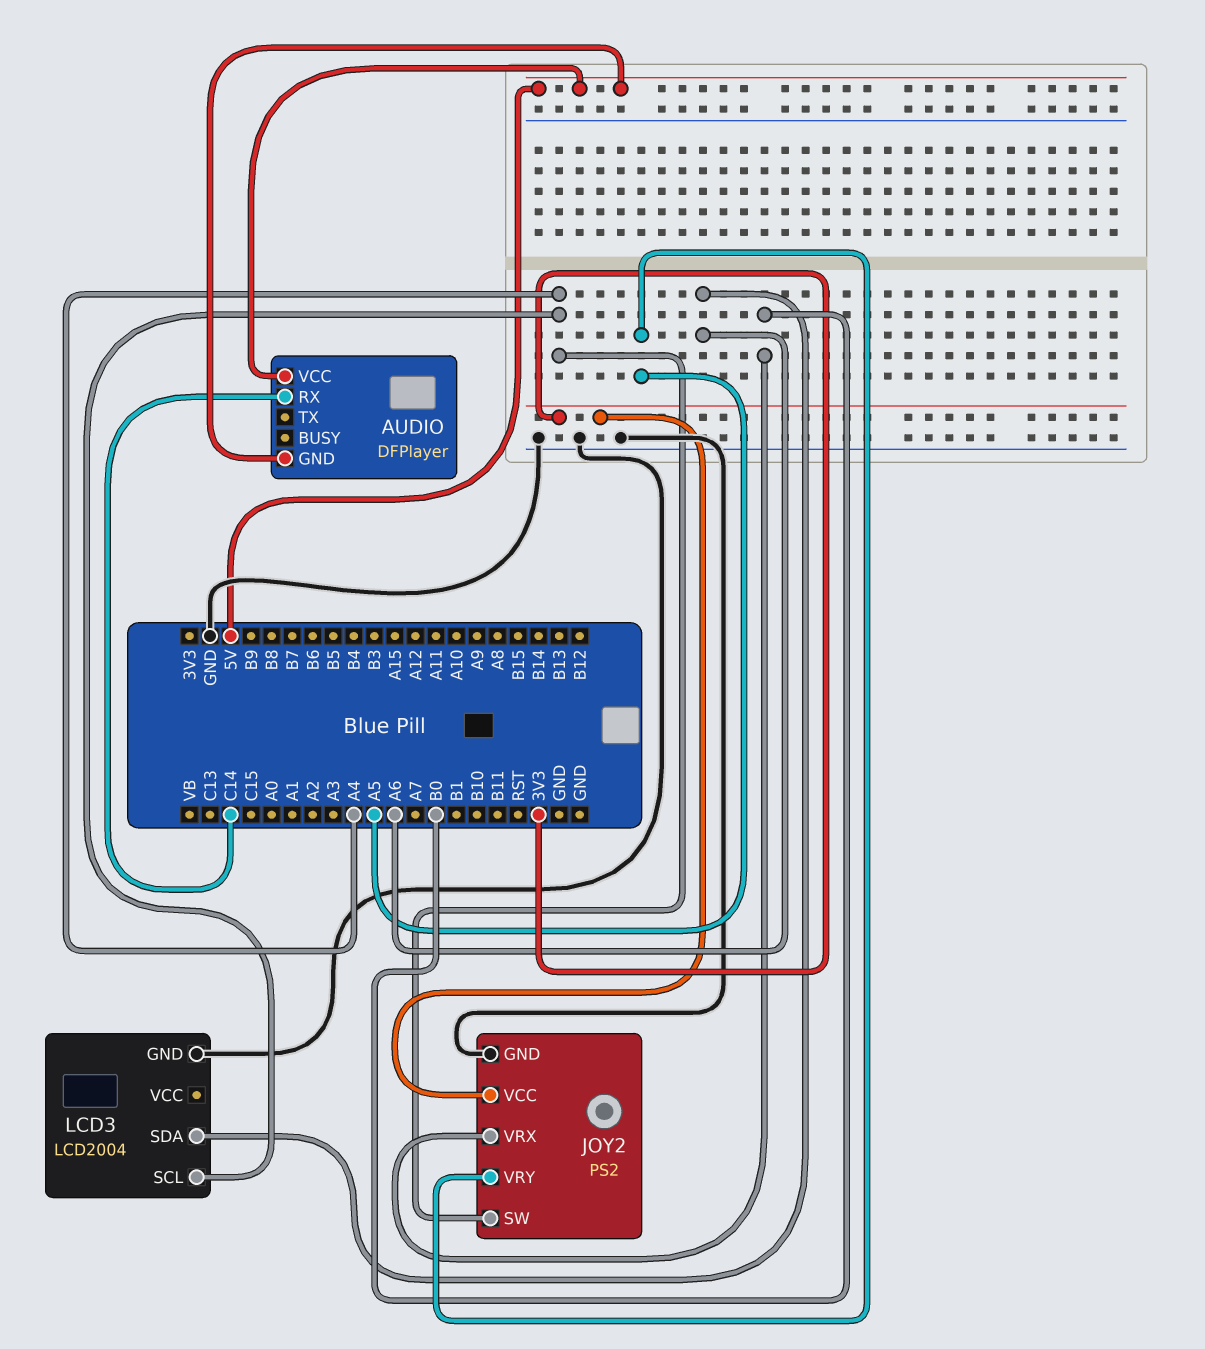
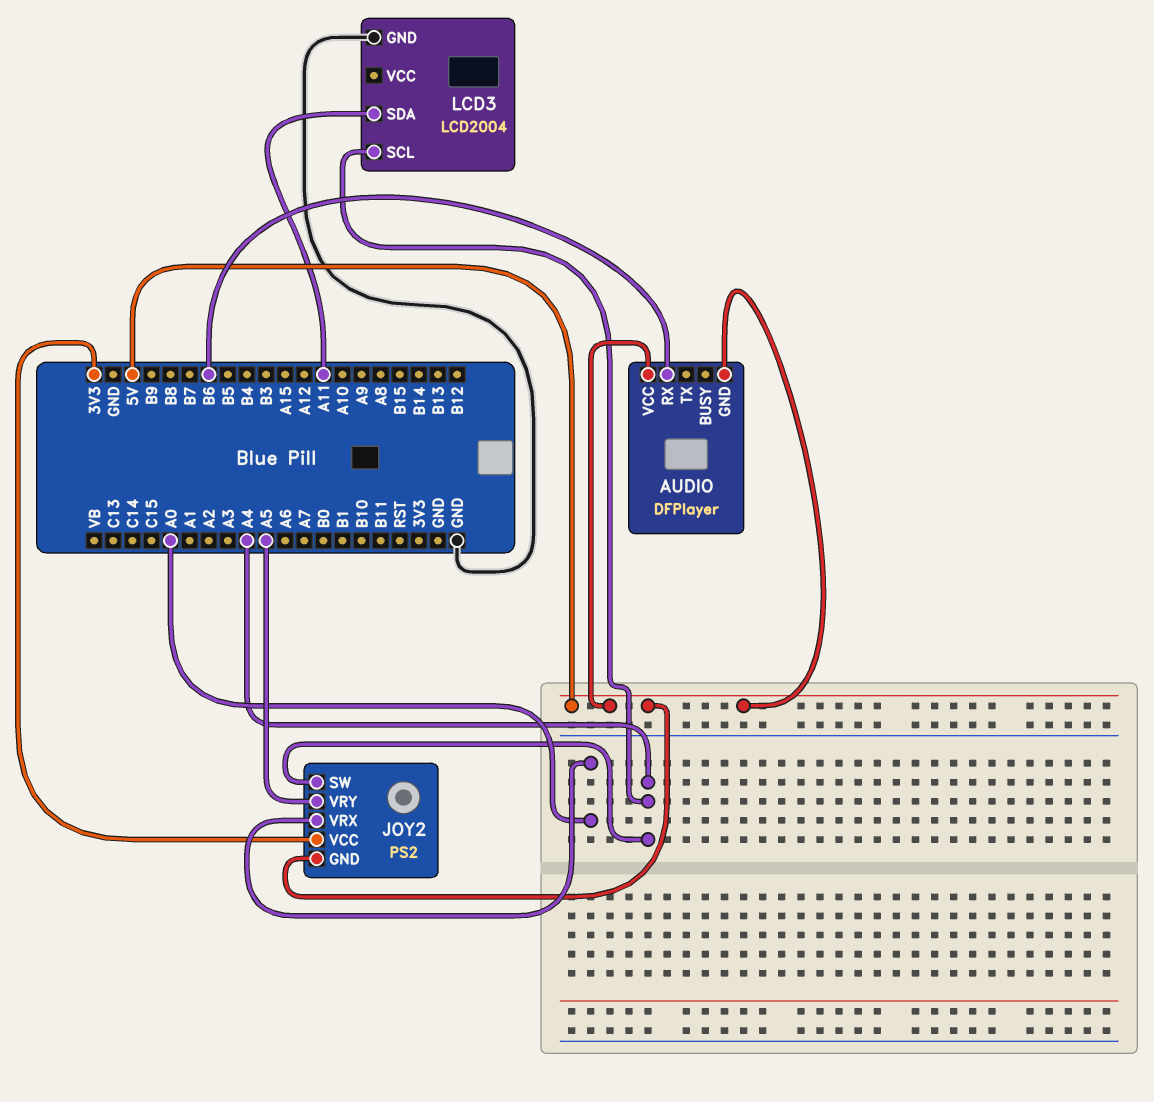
AUDIO pin RX: C14 -> B6
JOY2 pin GND: GND -> 5V
JOY2 pin VRX: B0 -> A0
LCD3 pin SDA: A6 -> A11

